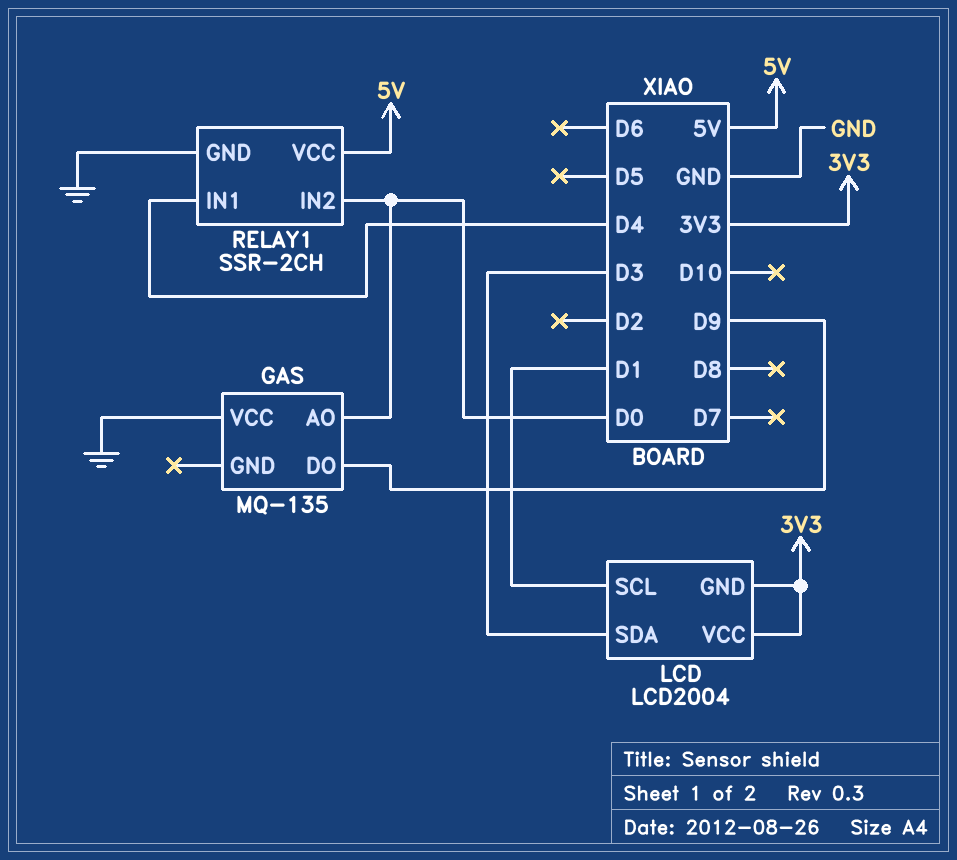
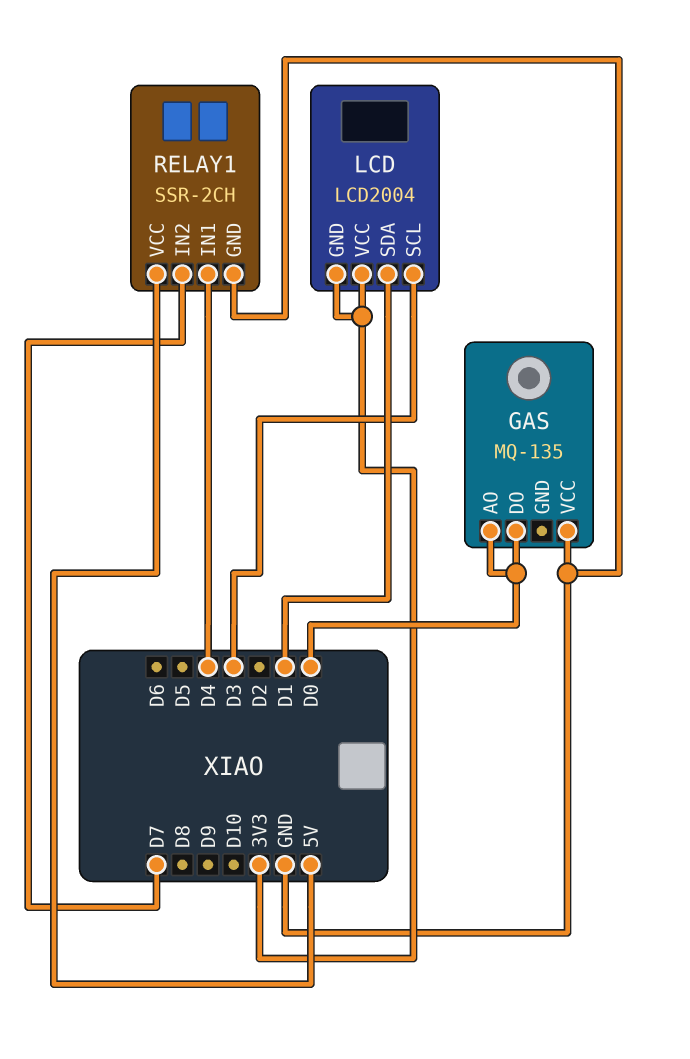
GAS pin DO: D9 -> D0
LCD pin SCL: D1 -> D3
LCD pin SDA: D3 -> D1
RELAY1 pin IN2: D0 -> D7

